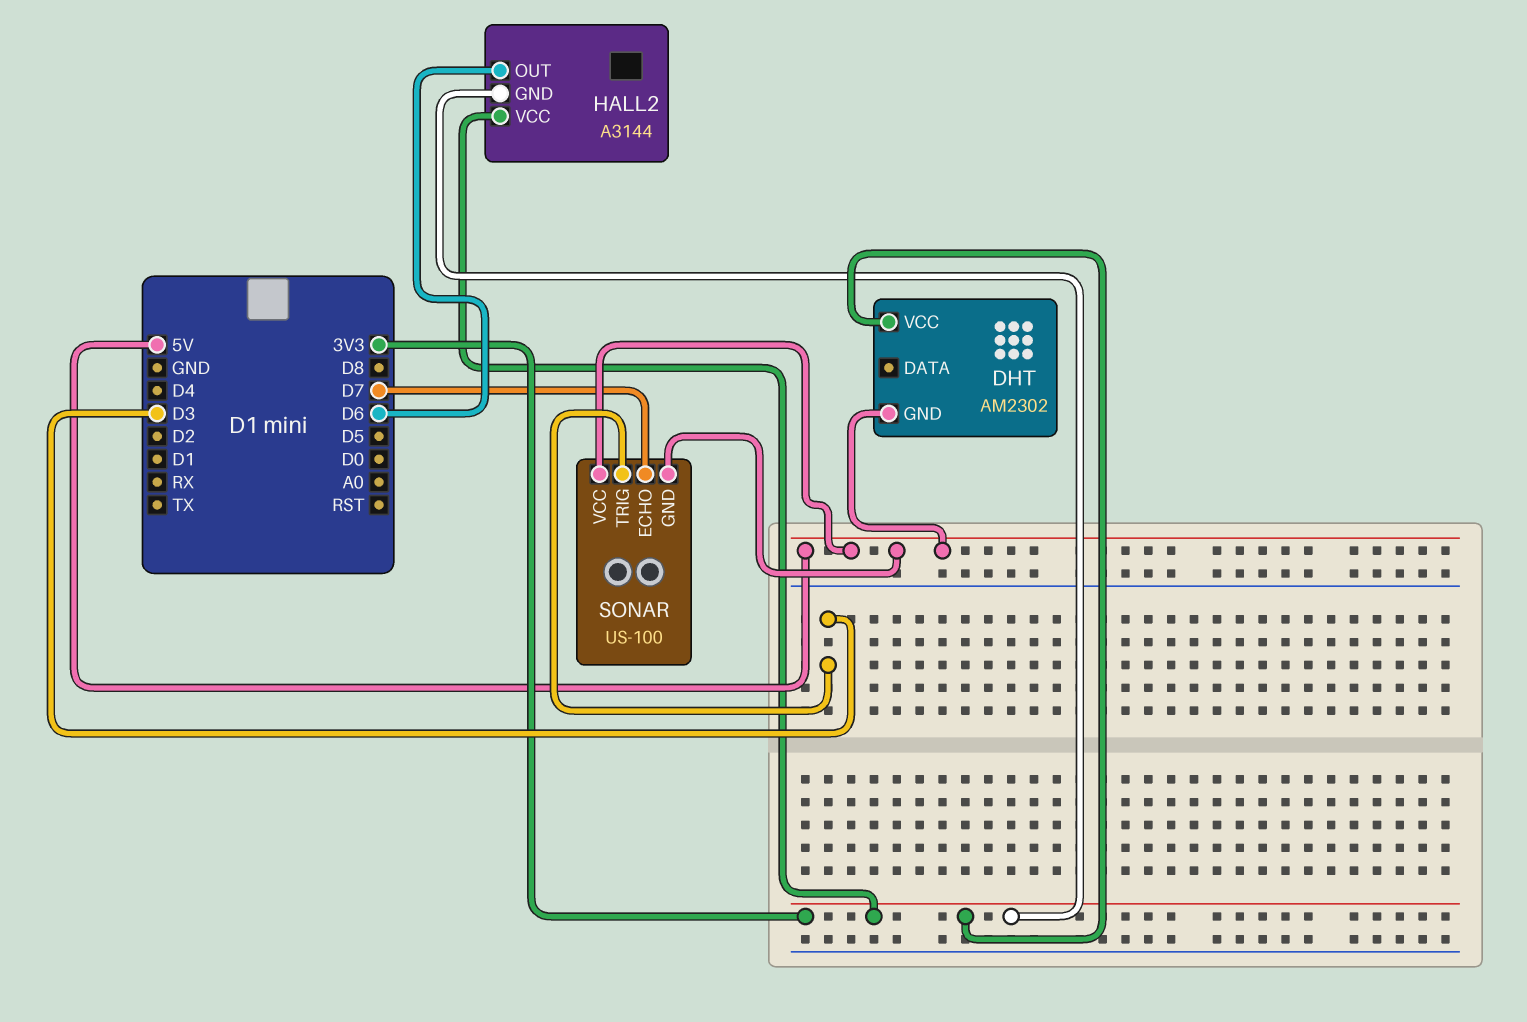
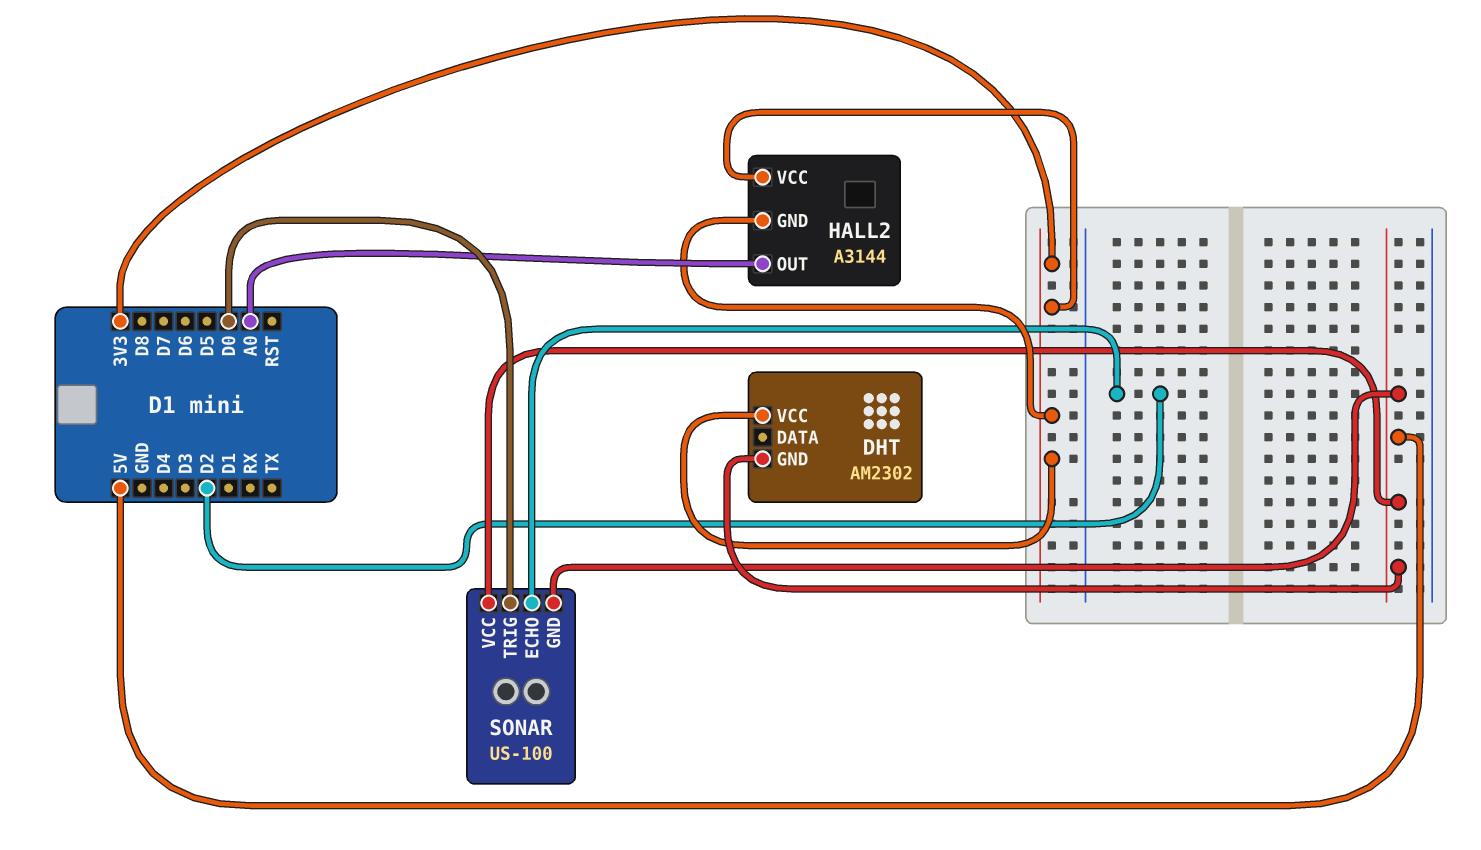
HALL2 pin OUT: D6 -> A0
SONAR pin ECHO: D7 -> D2
SONAR pin TRIG: D3 -> D0

